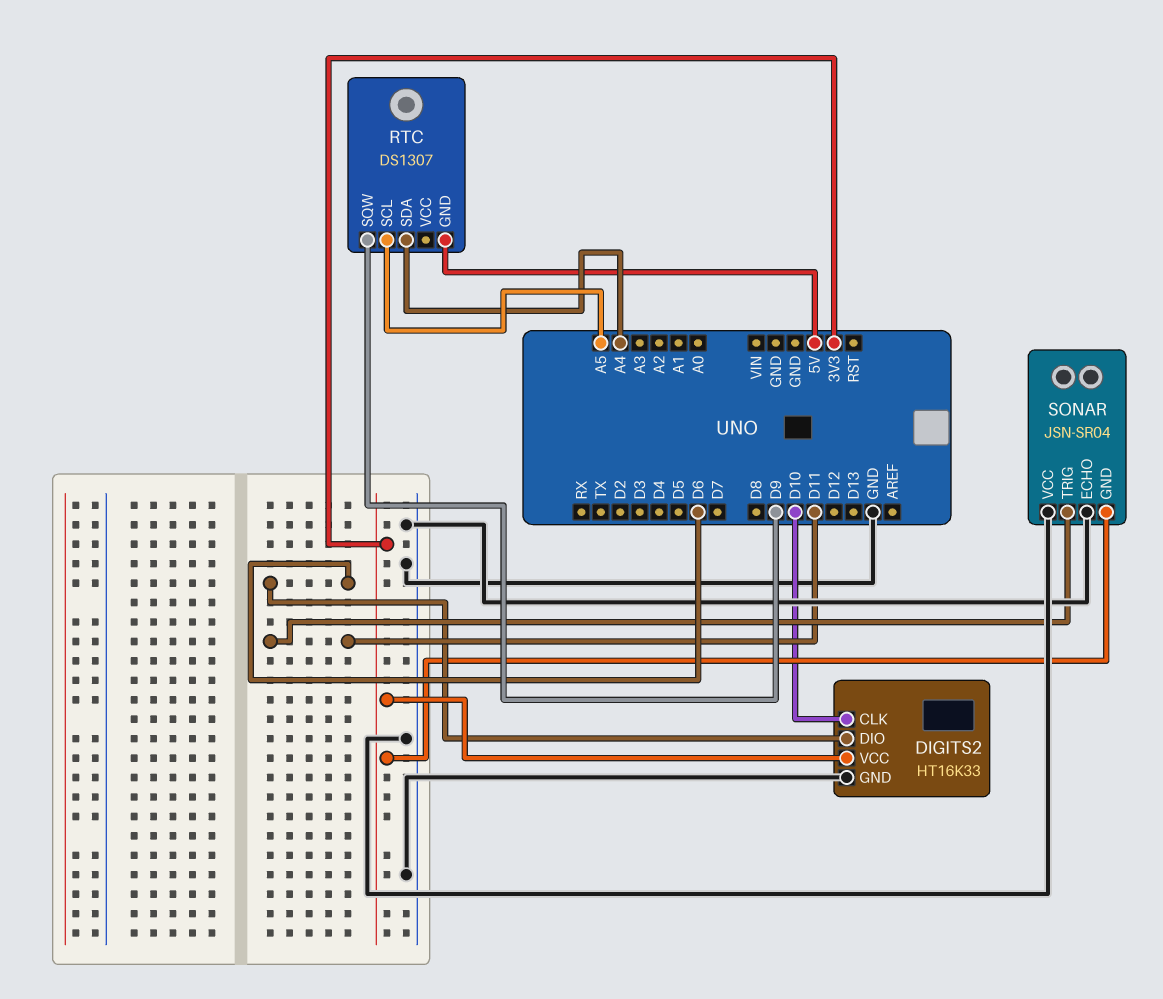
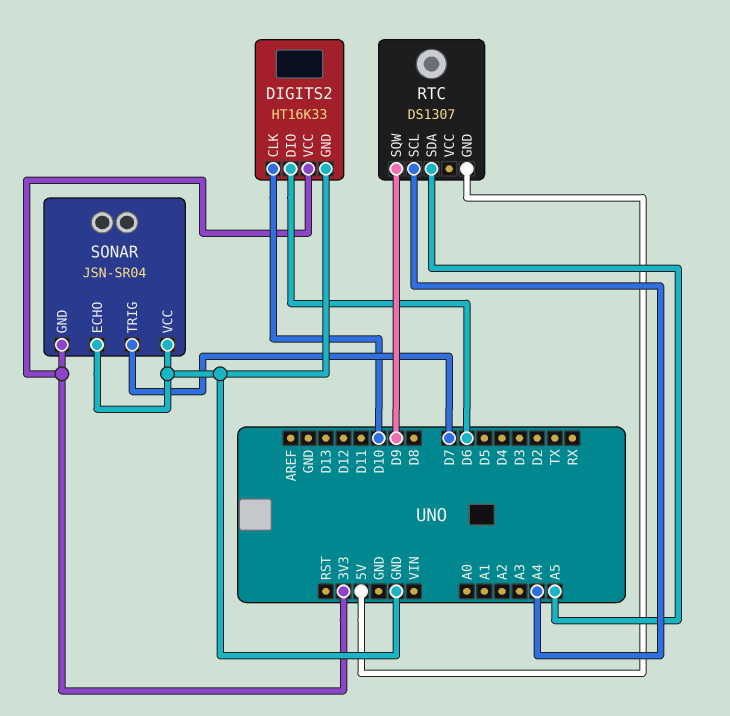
RTC pin SCL: A5 -> A4
RTC pin SDA: A4 -> A5
SONAR pin TRIG: D11 -> D7

